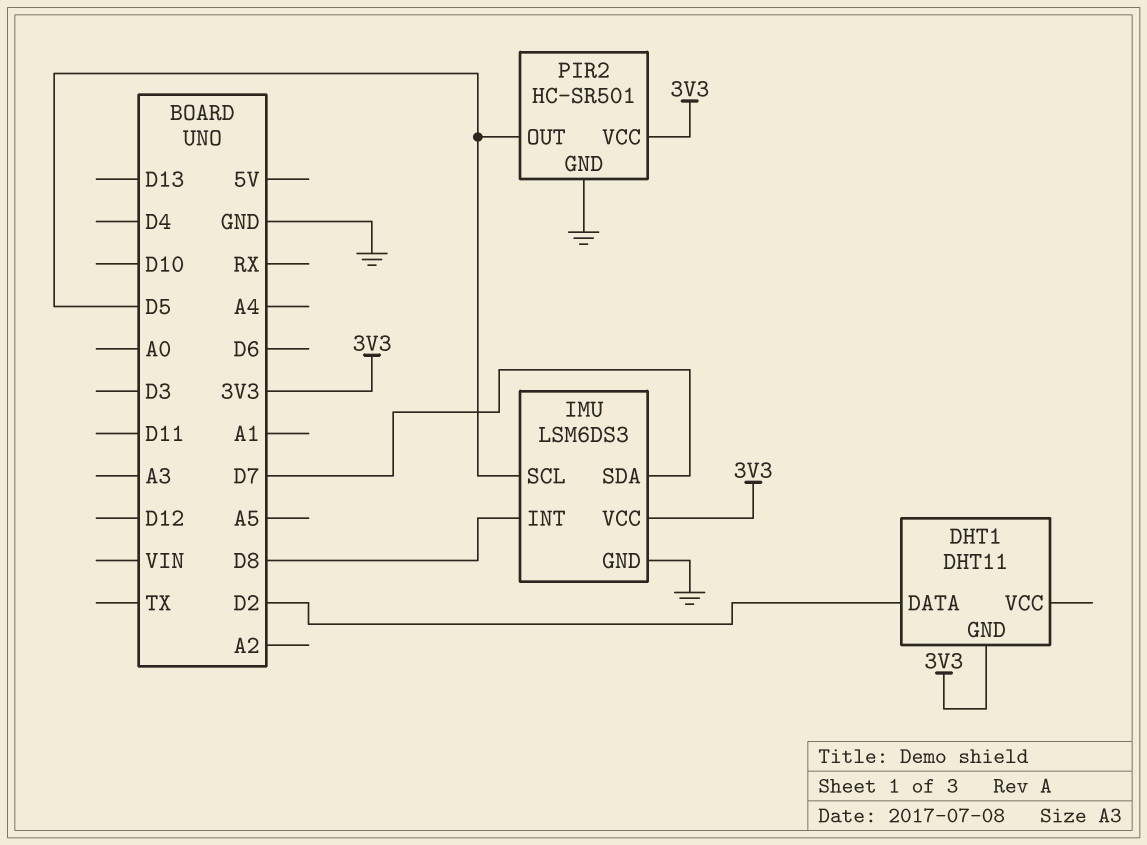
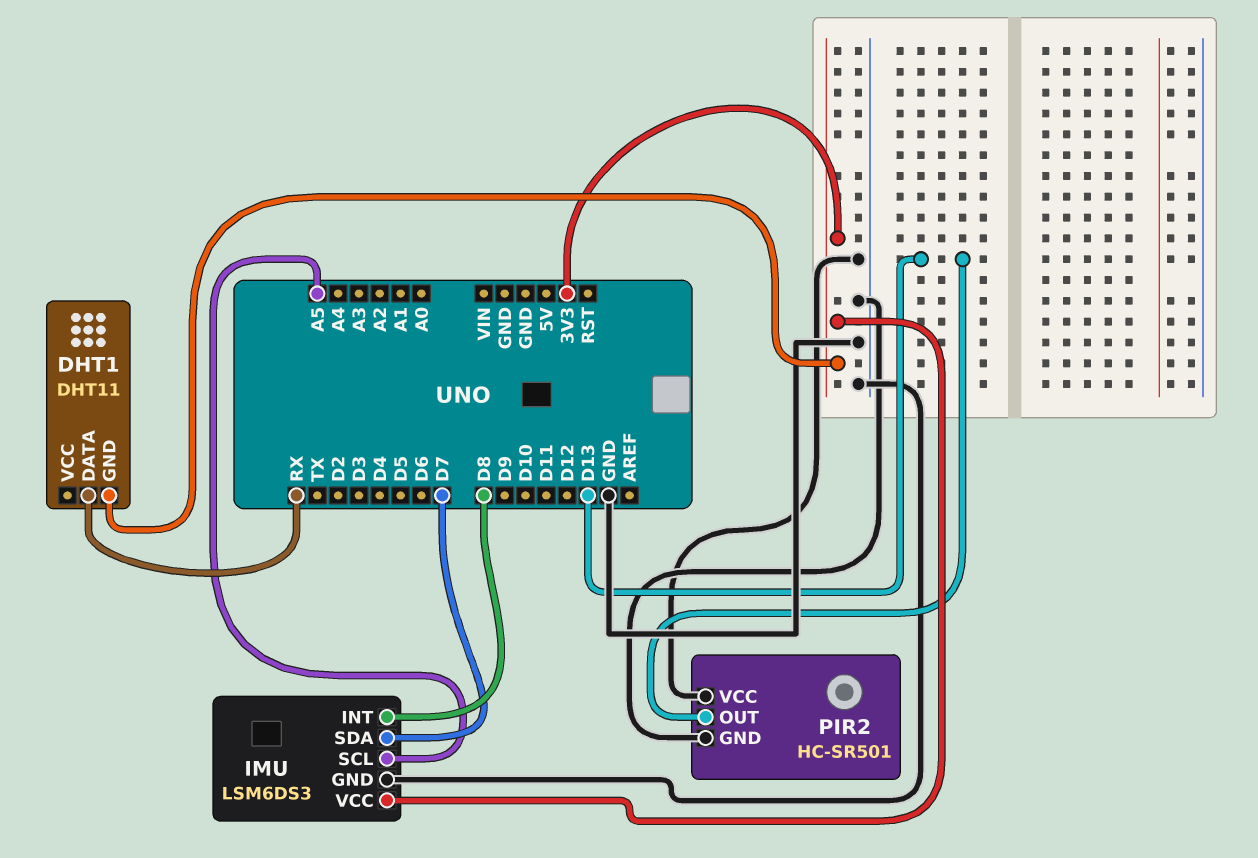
DHT1 pin DATA: D2 -> RX
IMU pin SCL: D5 -> A5
PIR2 pin OUT: D5 -> D13
PIR2 pin VCC: 3V3 -> GND

